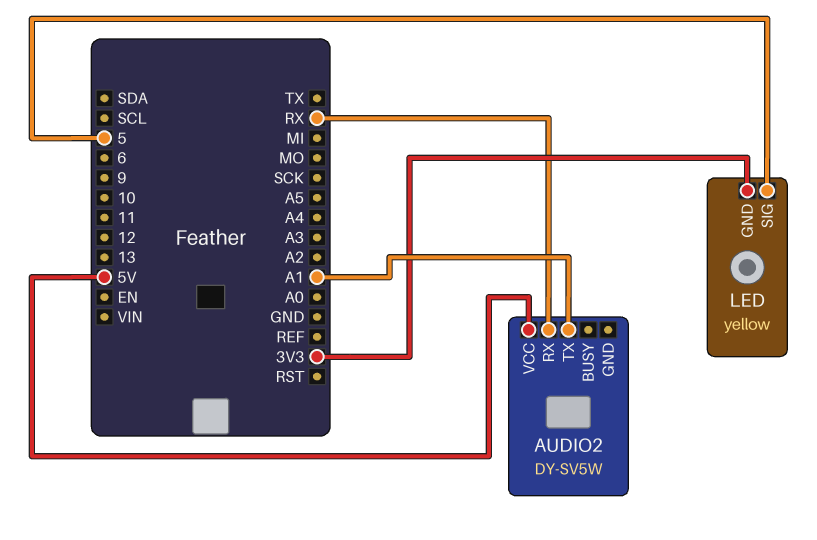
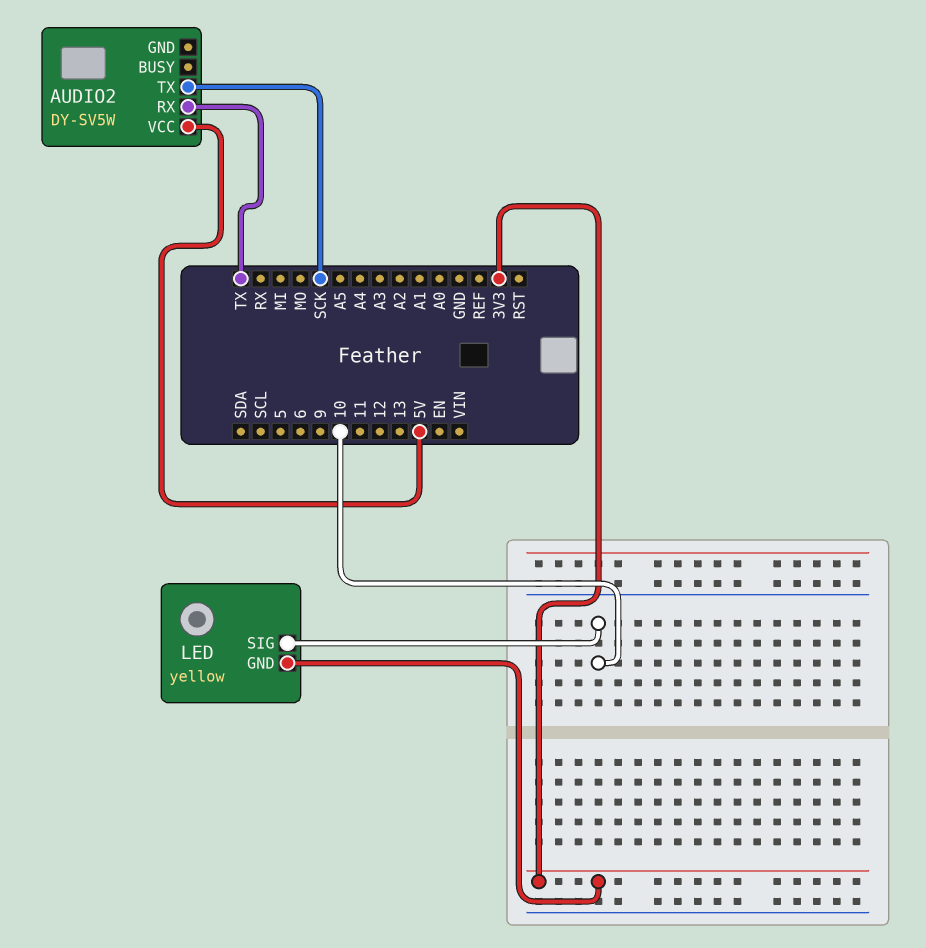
AUDIO2 pin RX: RX -> TX
AUDIO2 pin TX: A1 -> SCK
LED pin SIG: 5 -> 10

